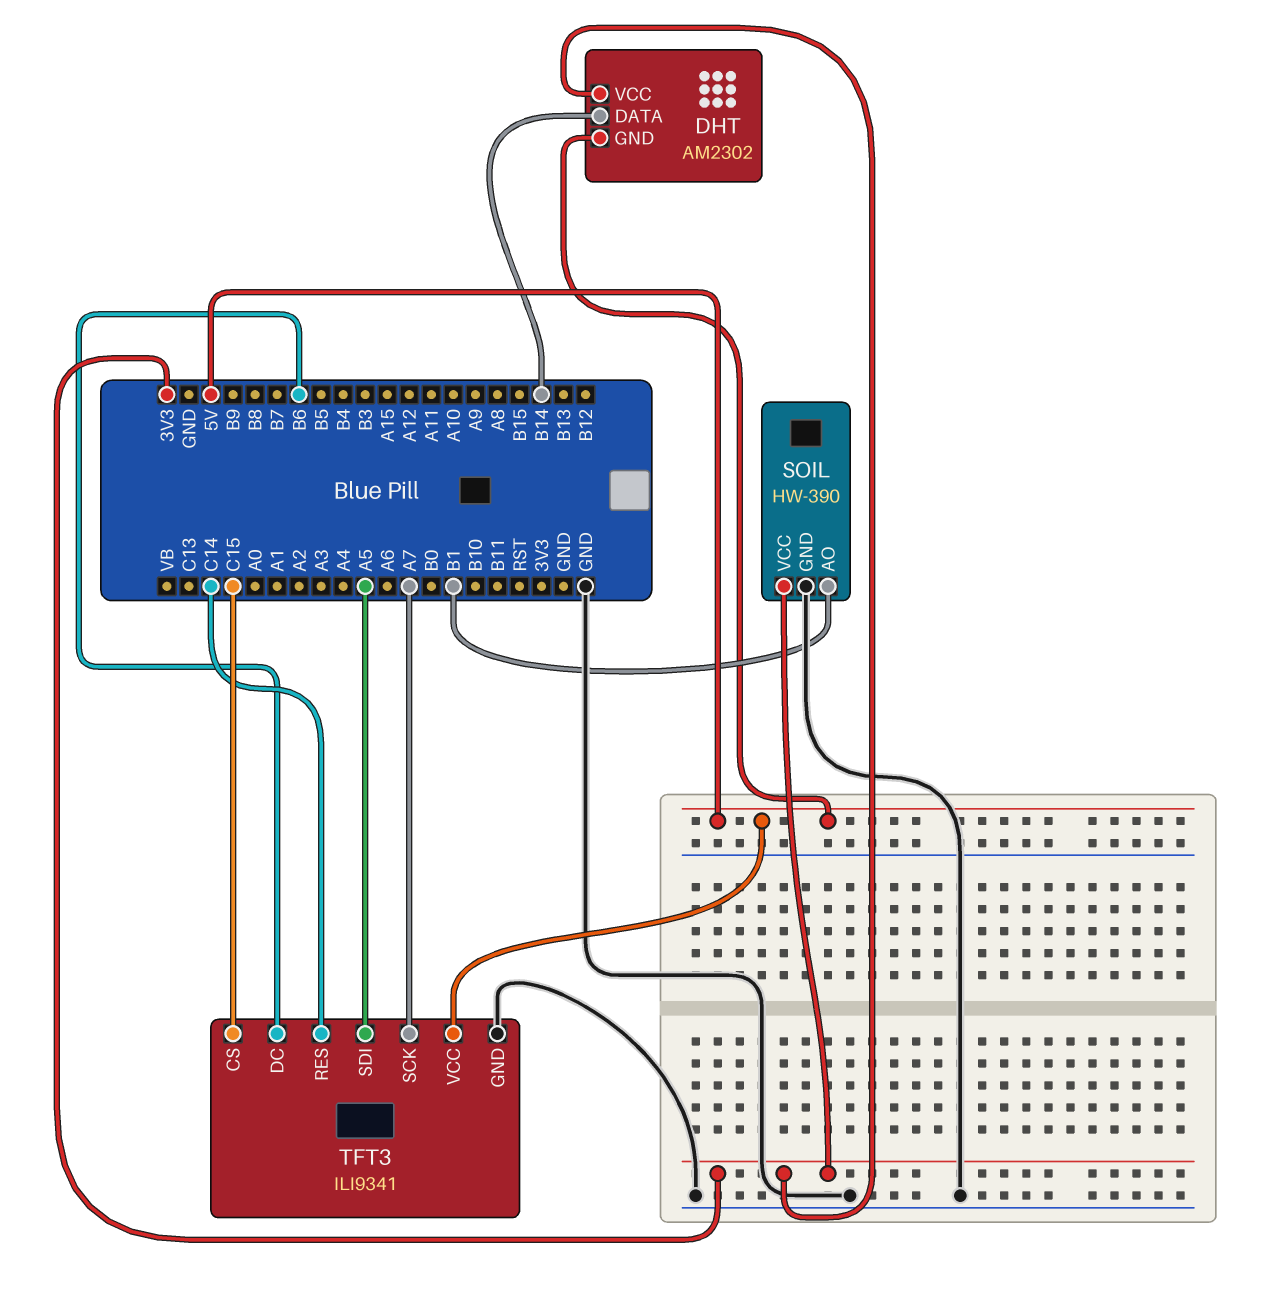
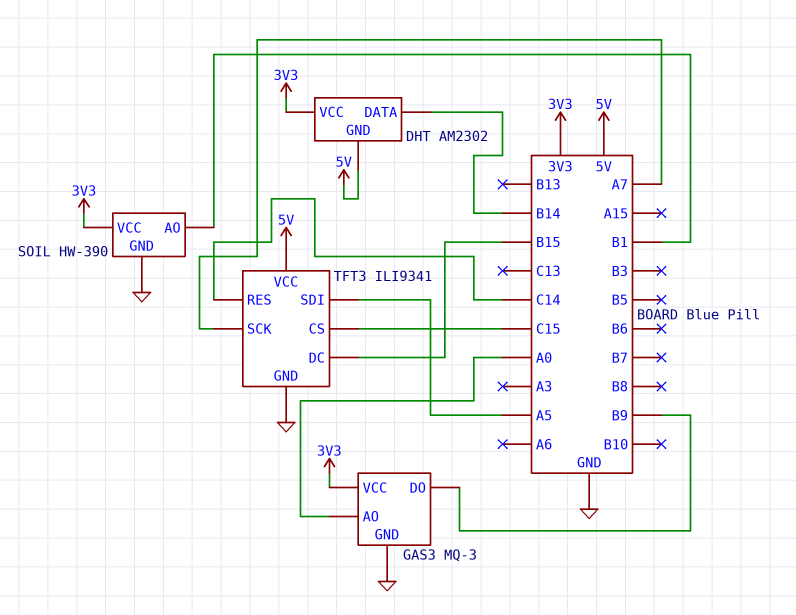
GAS3: none -> MQ-3
GAS3 pin AO: none -> A0
GAS3 pin DO: none -> B9
GAS3 pin GND: none -> GND
GAS3 pin VCC: none -> 3V3
TFT3 pin DC: B6 -> B15

